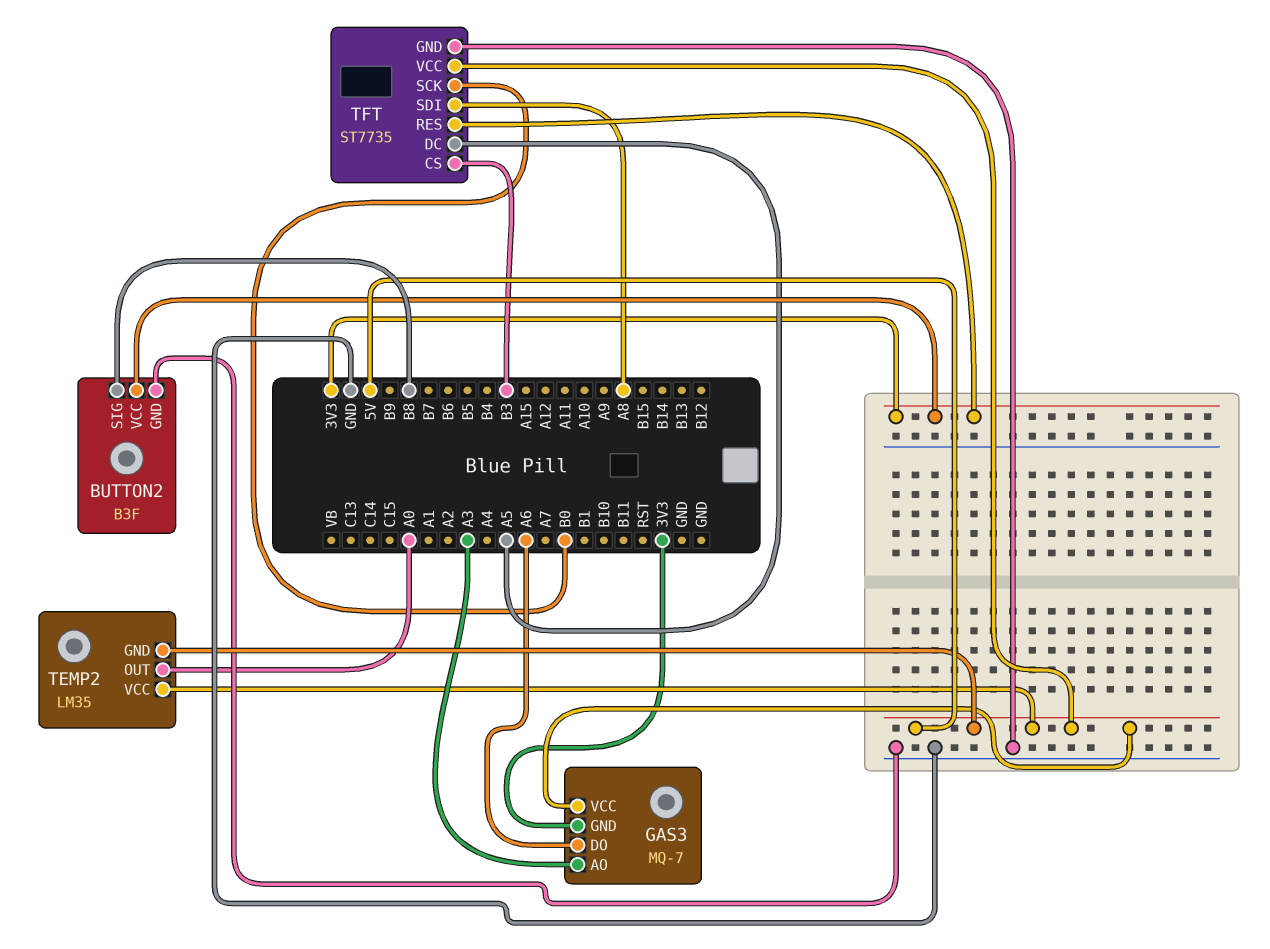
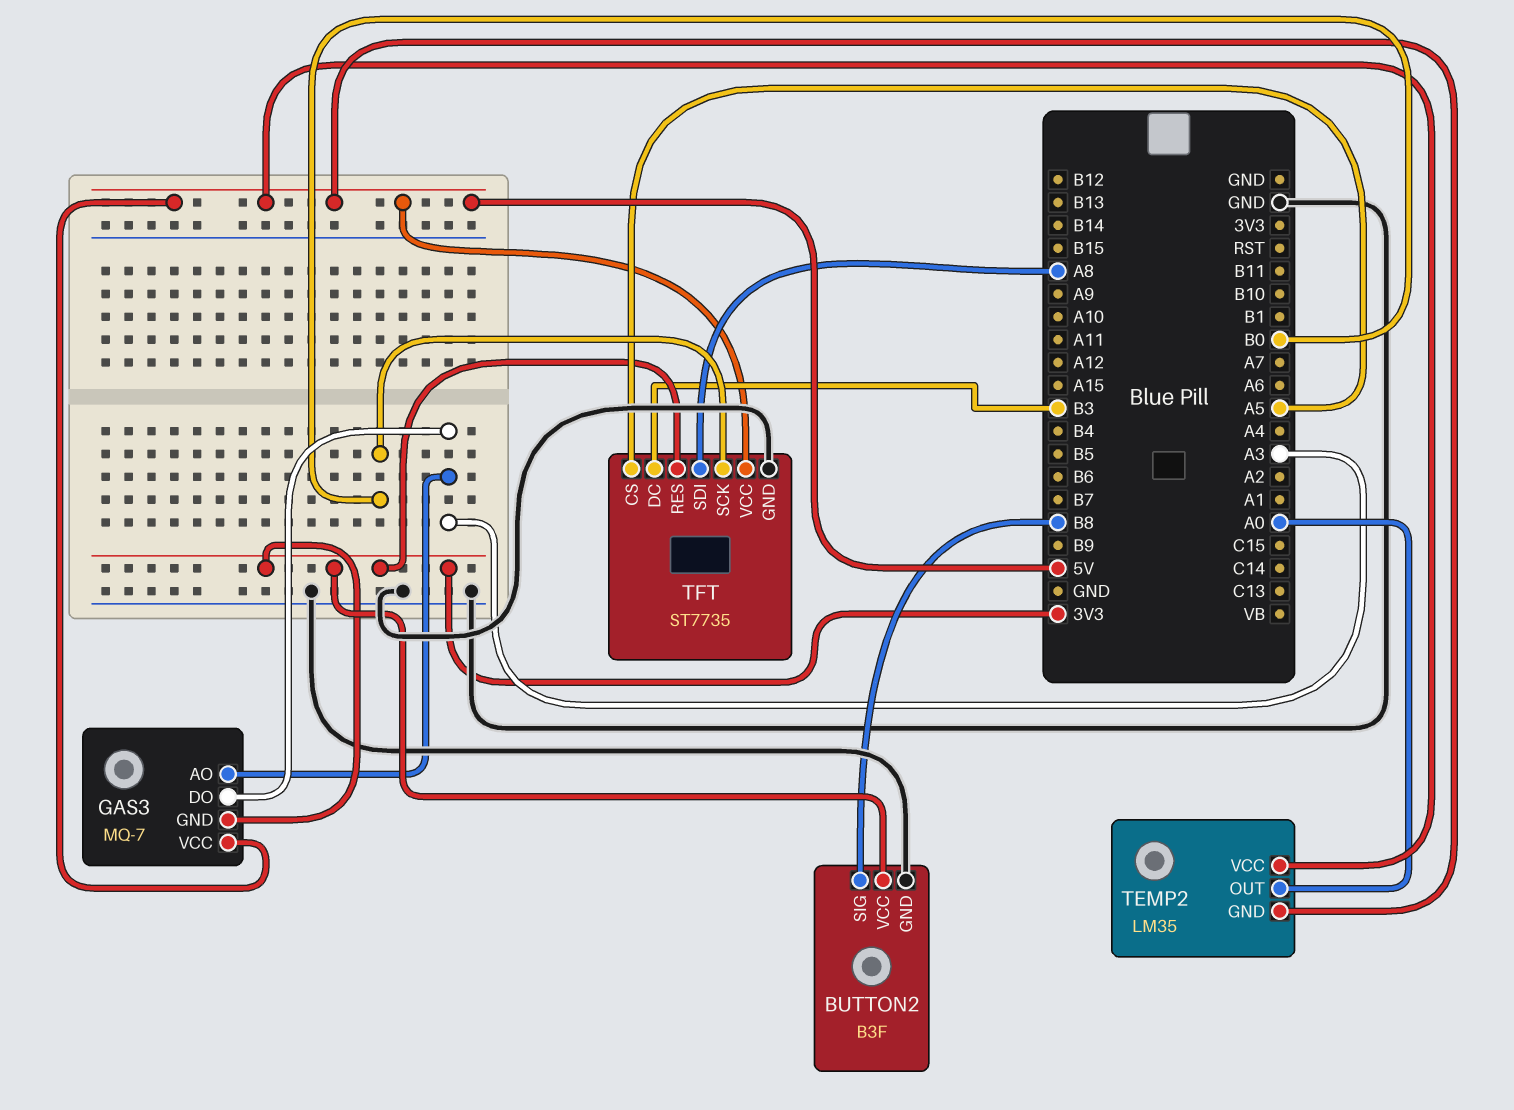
GAS3 pin DO: A6 -> A3
TFT pin CS: B3 -> A5
TFT pin DC: A5 -> B3

